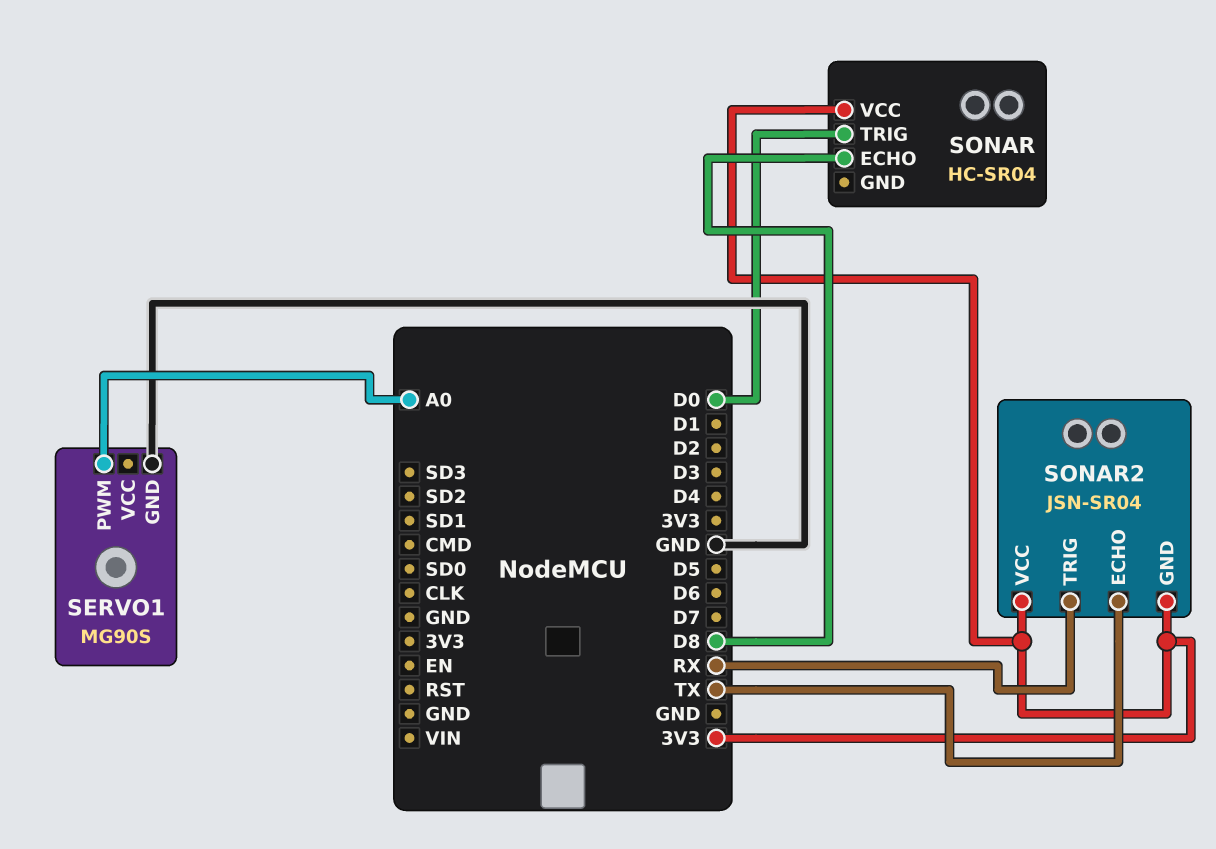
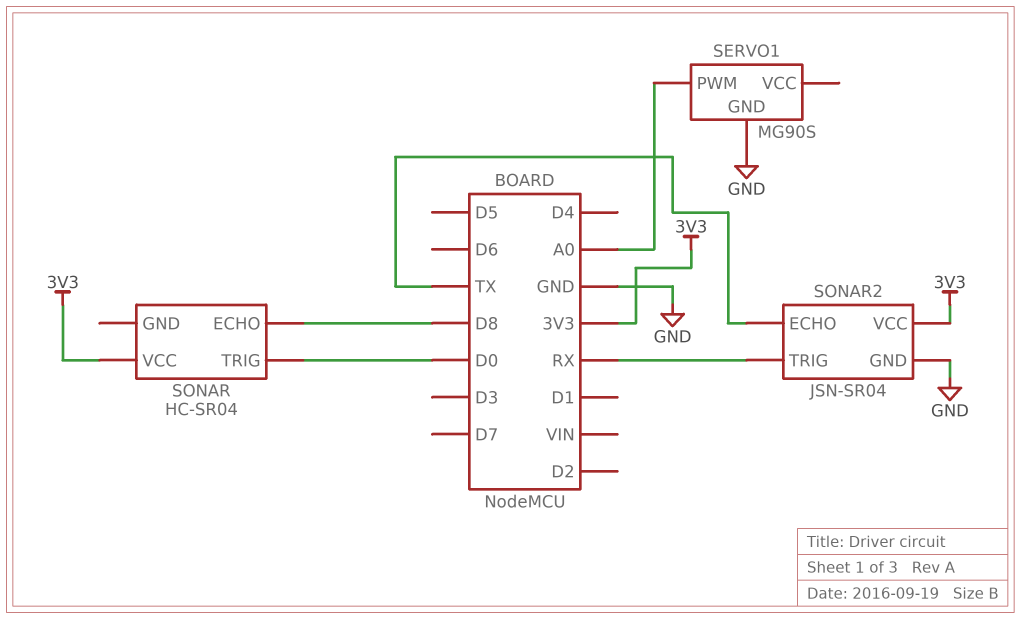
SONAR2 pin GND: 3V3 -> GND

